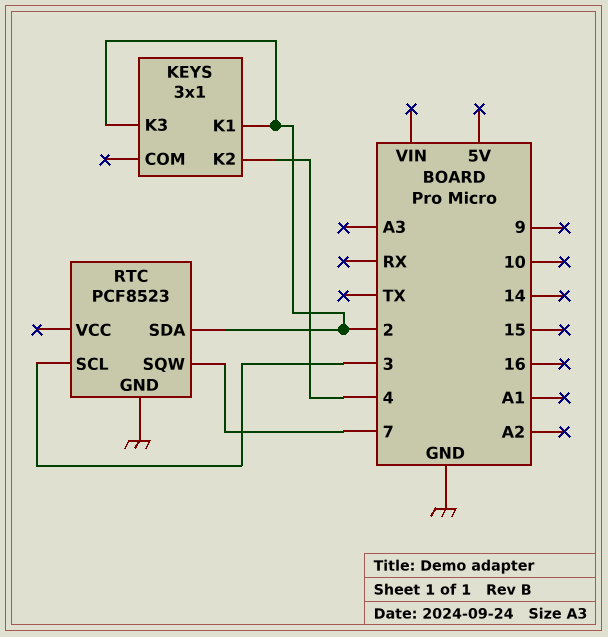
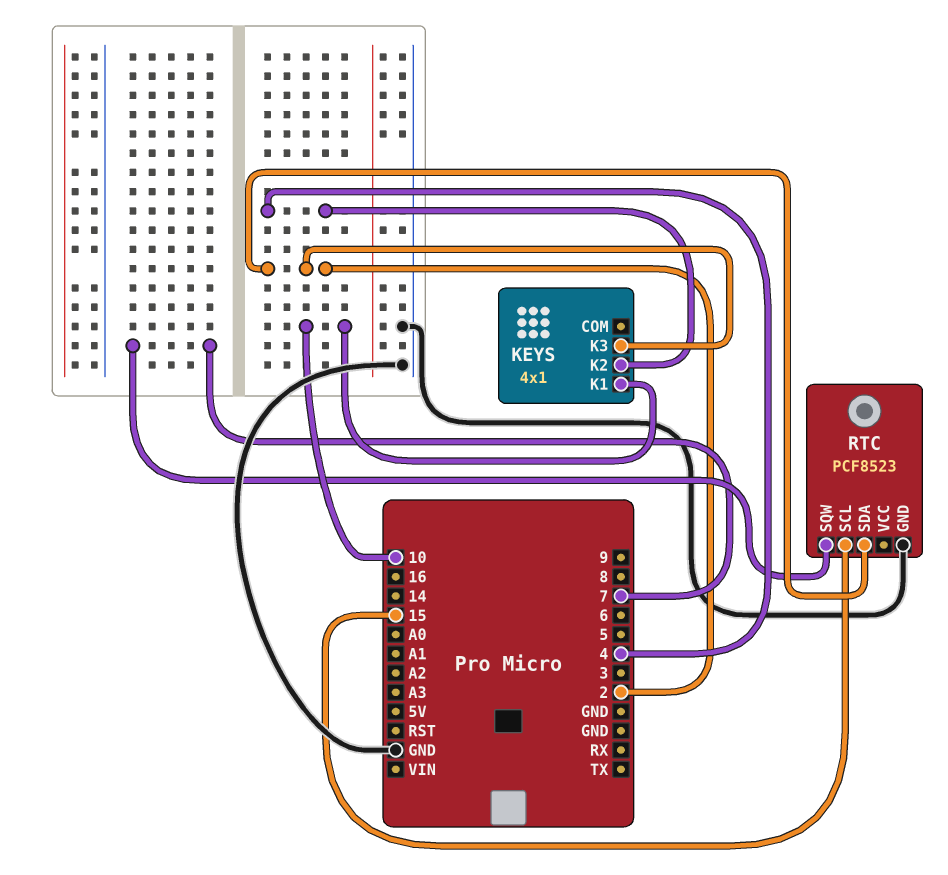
KEYS: 3x1 -> 4x1
KEYS pin K1: 2 -> 10
RTC pin SCL: 3 -> 15

